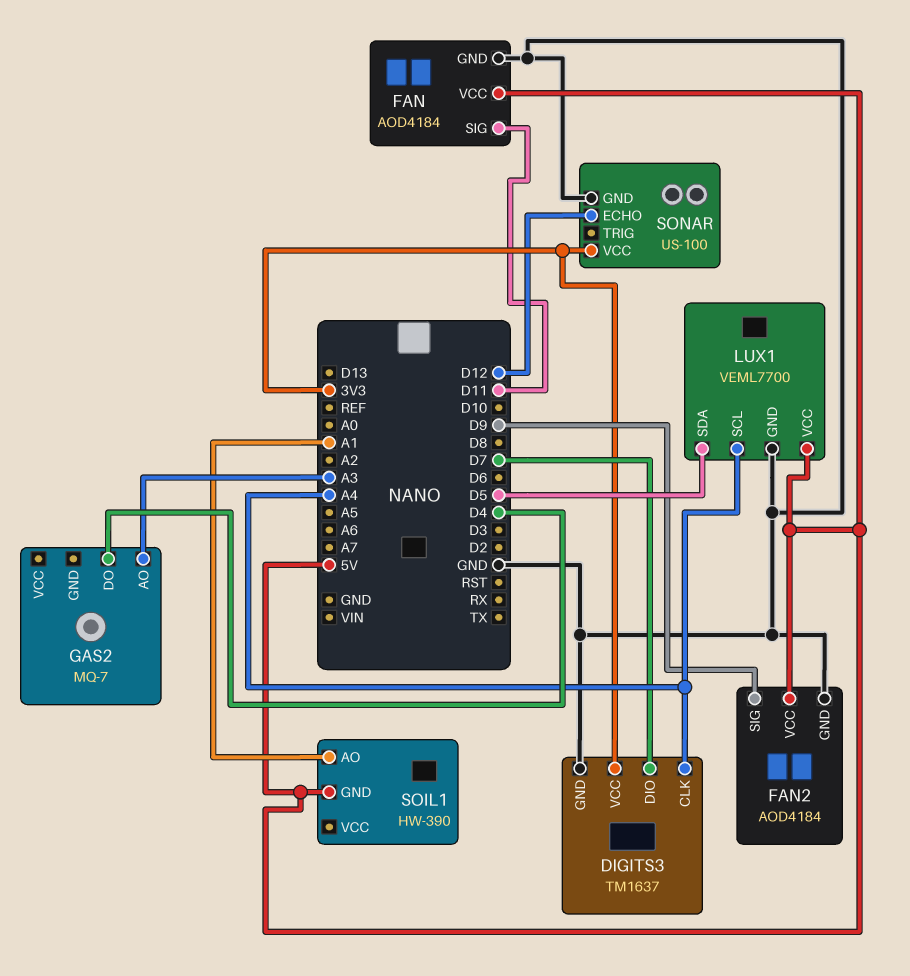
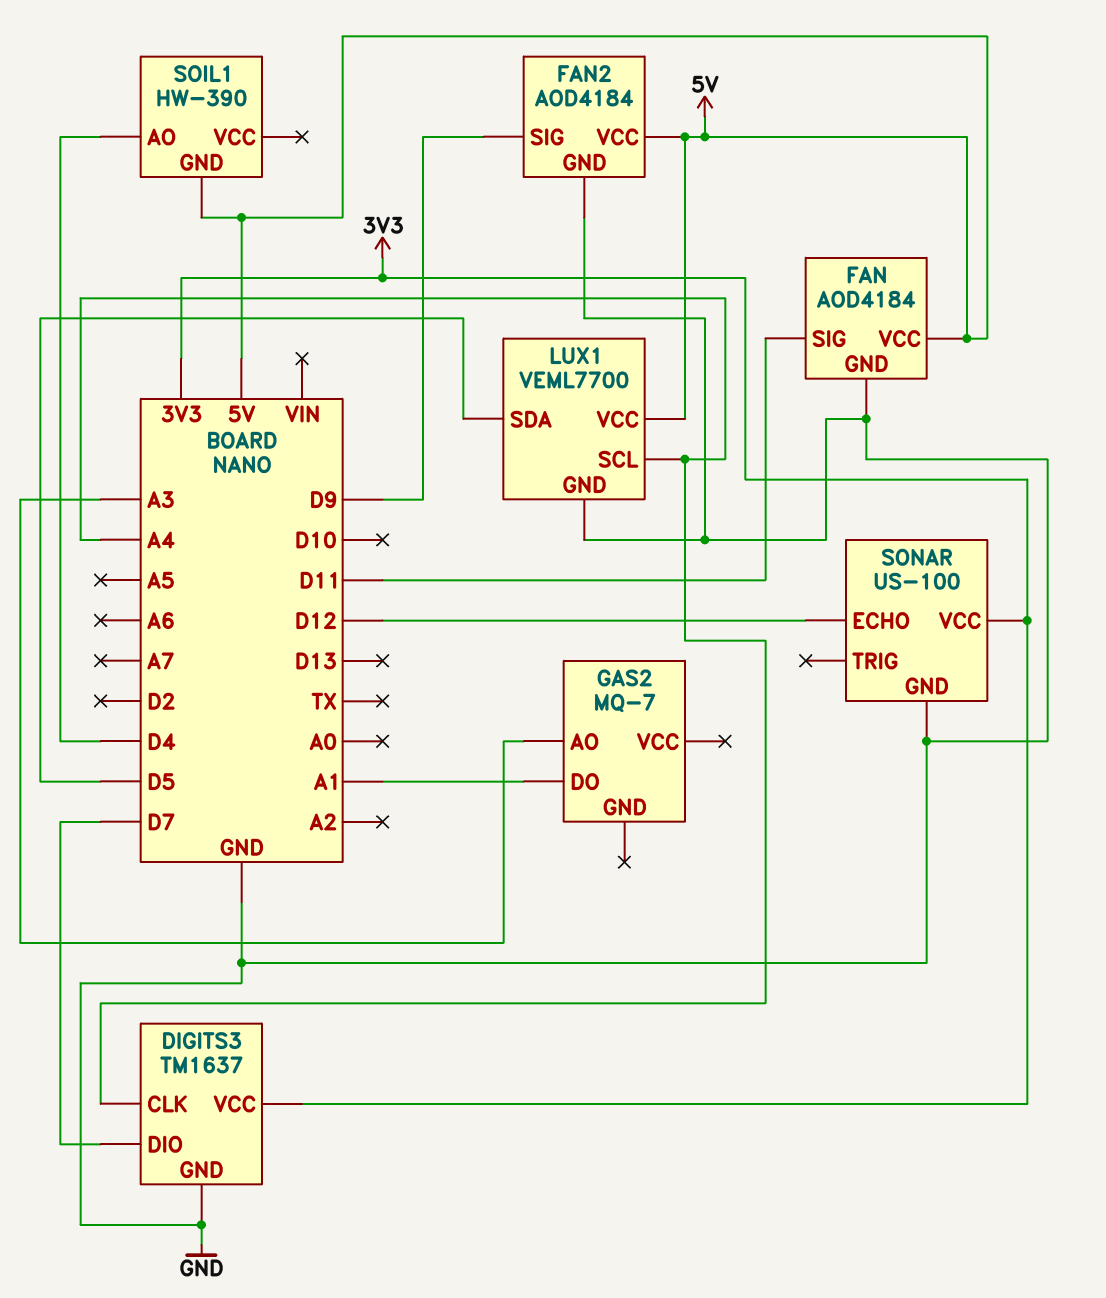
GAS2 pin DO: D4 -> A1
SOIL1 pin AO: A1 -> D4

